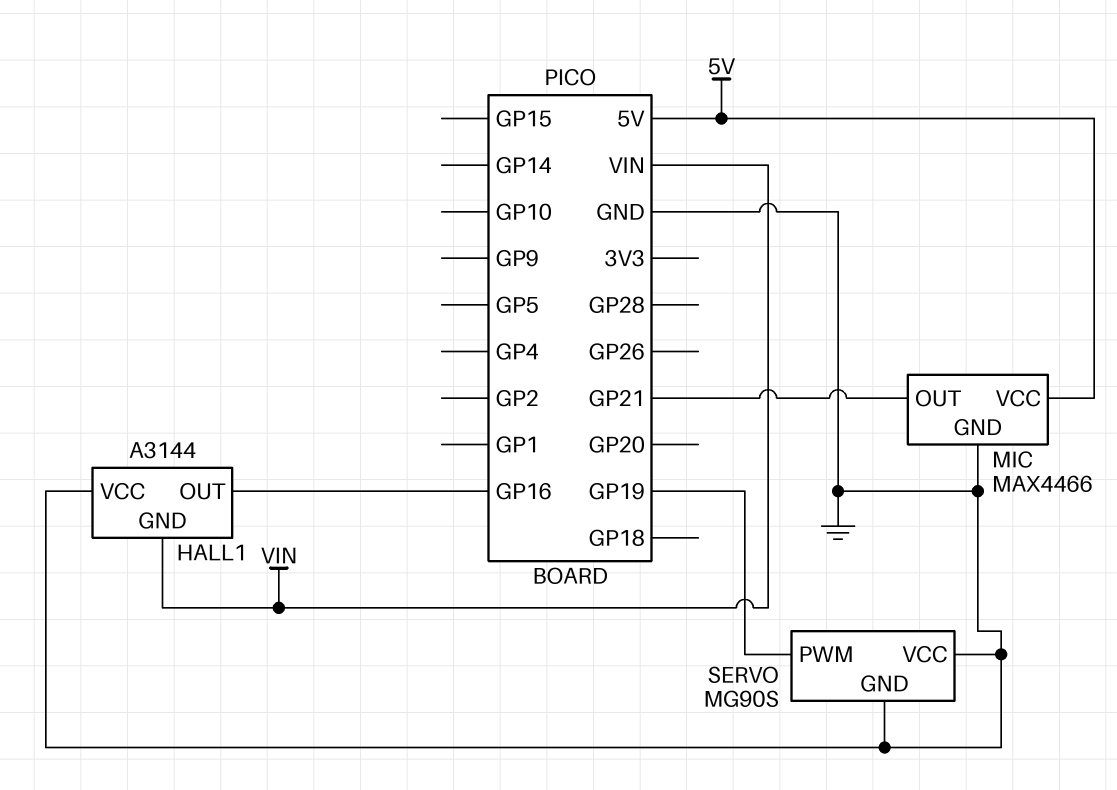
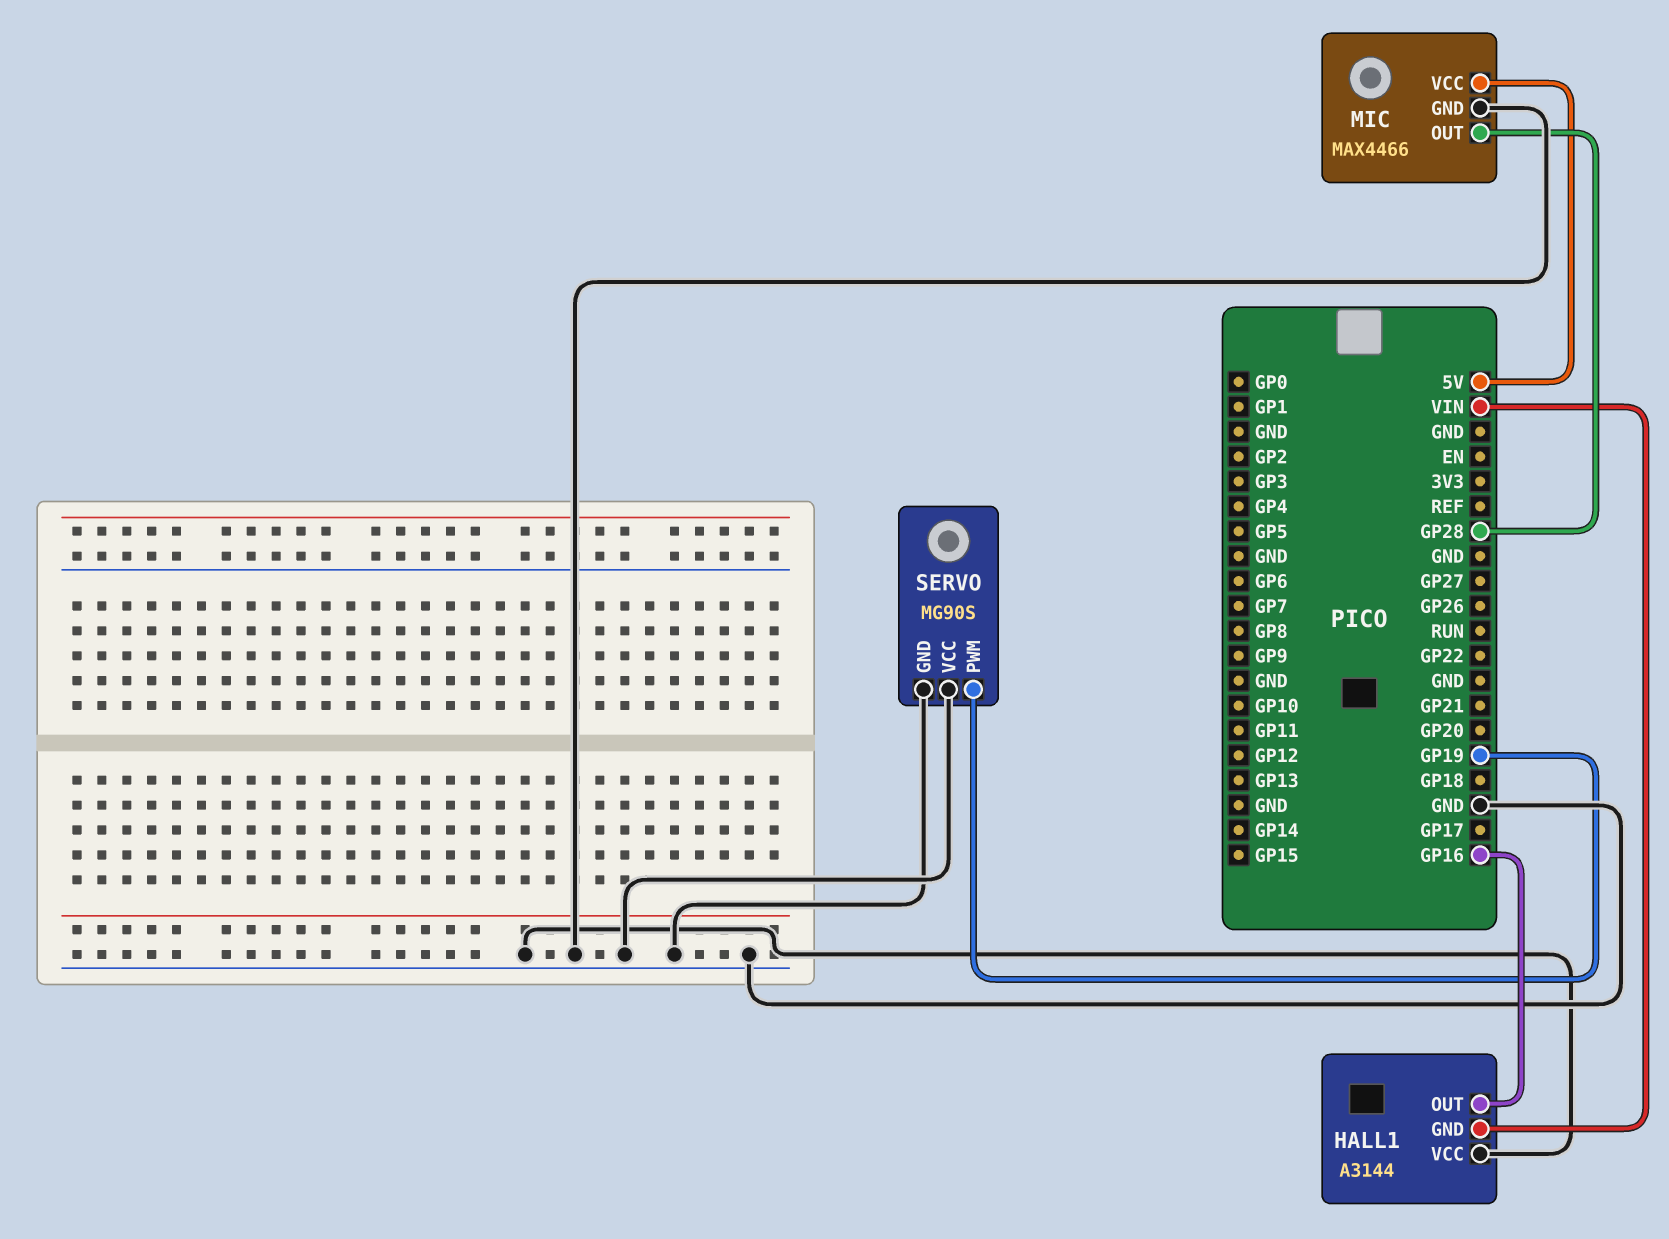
MIC pin OUT: GP21 -> GP28

